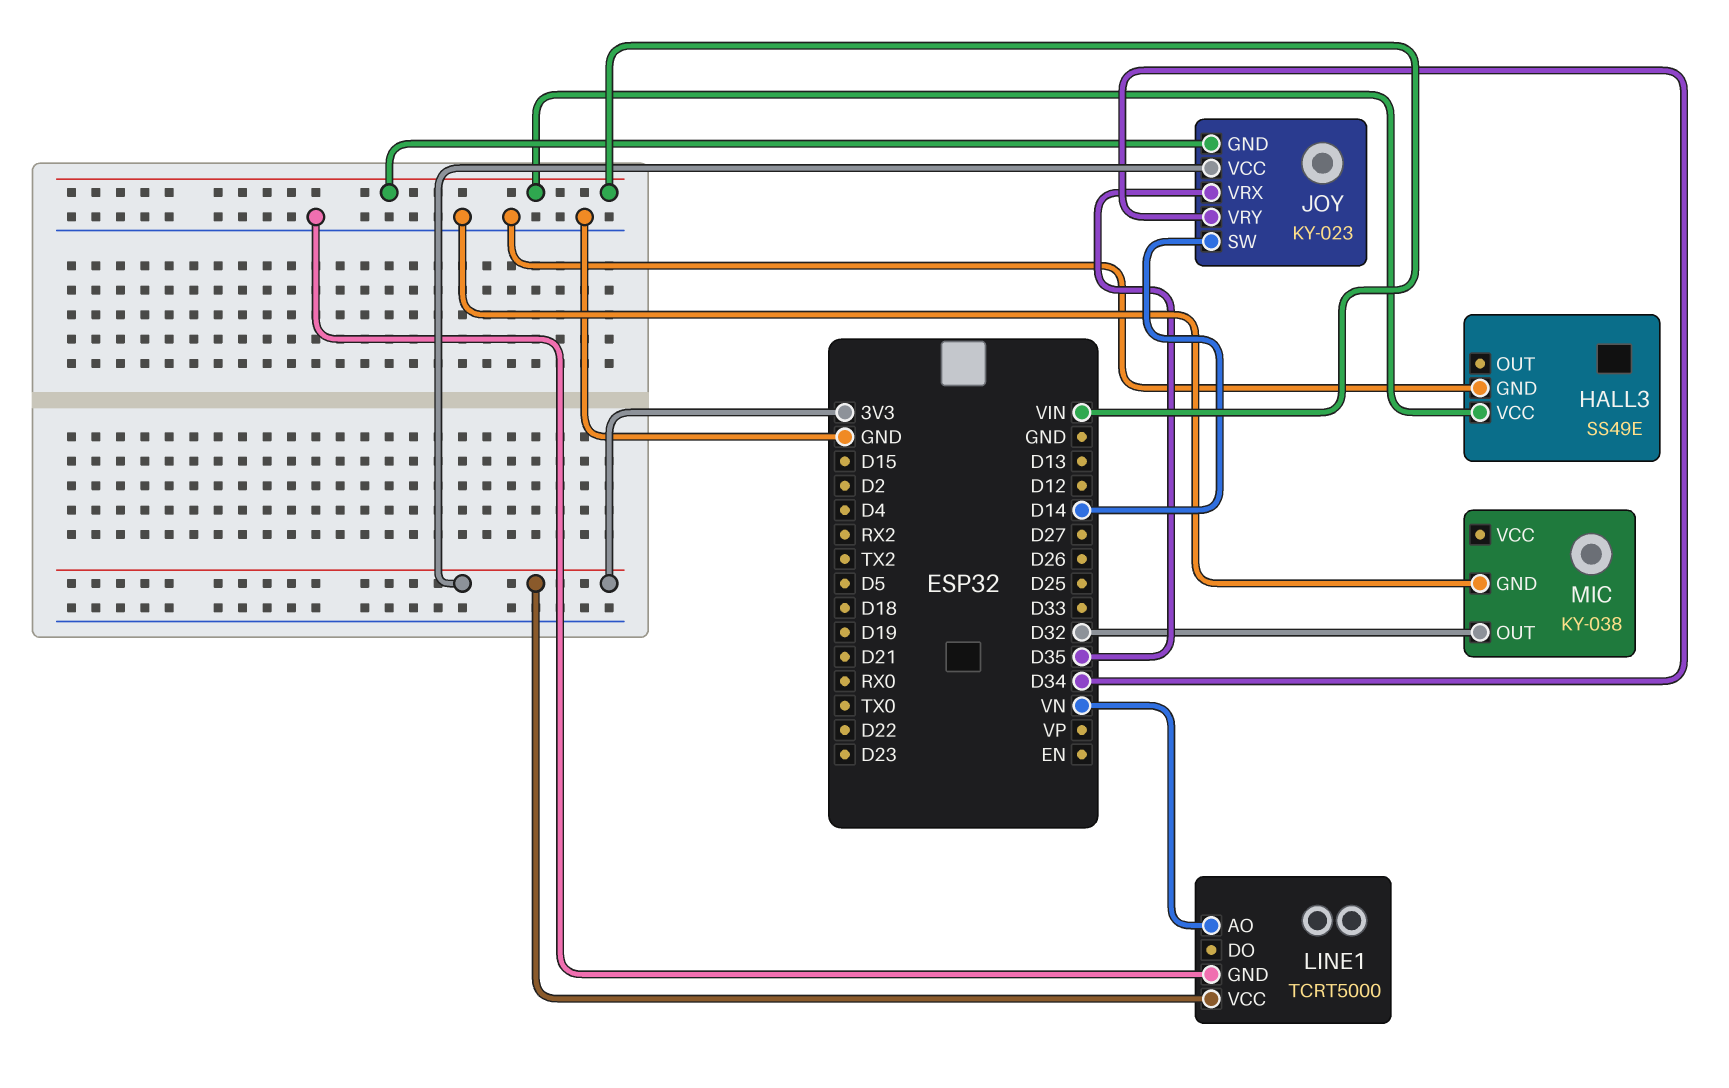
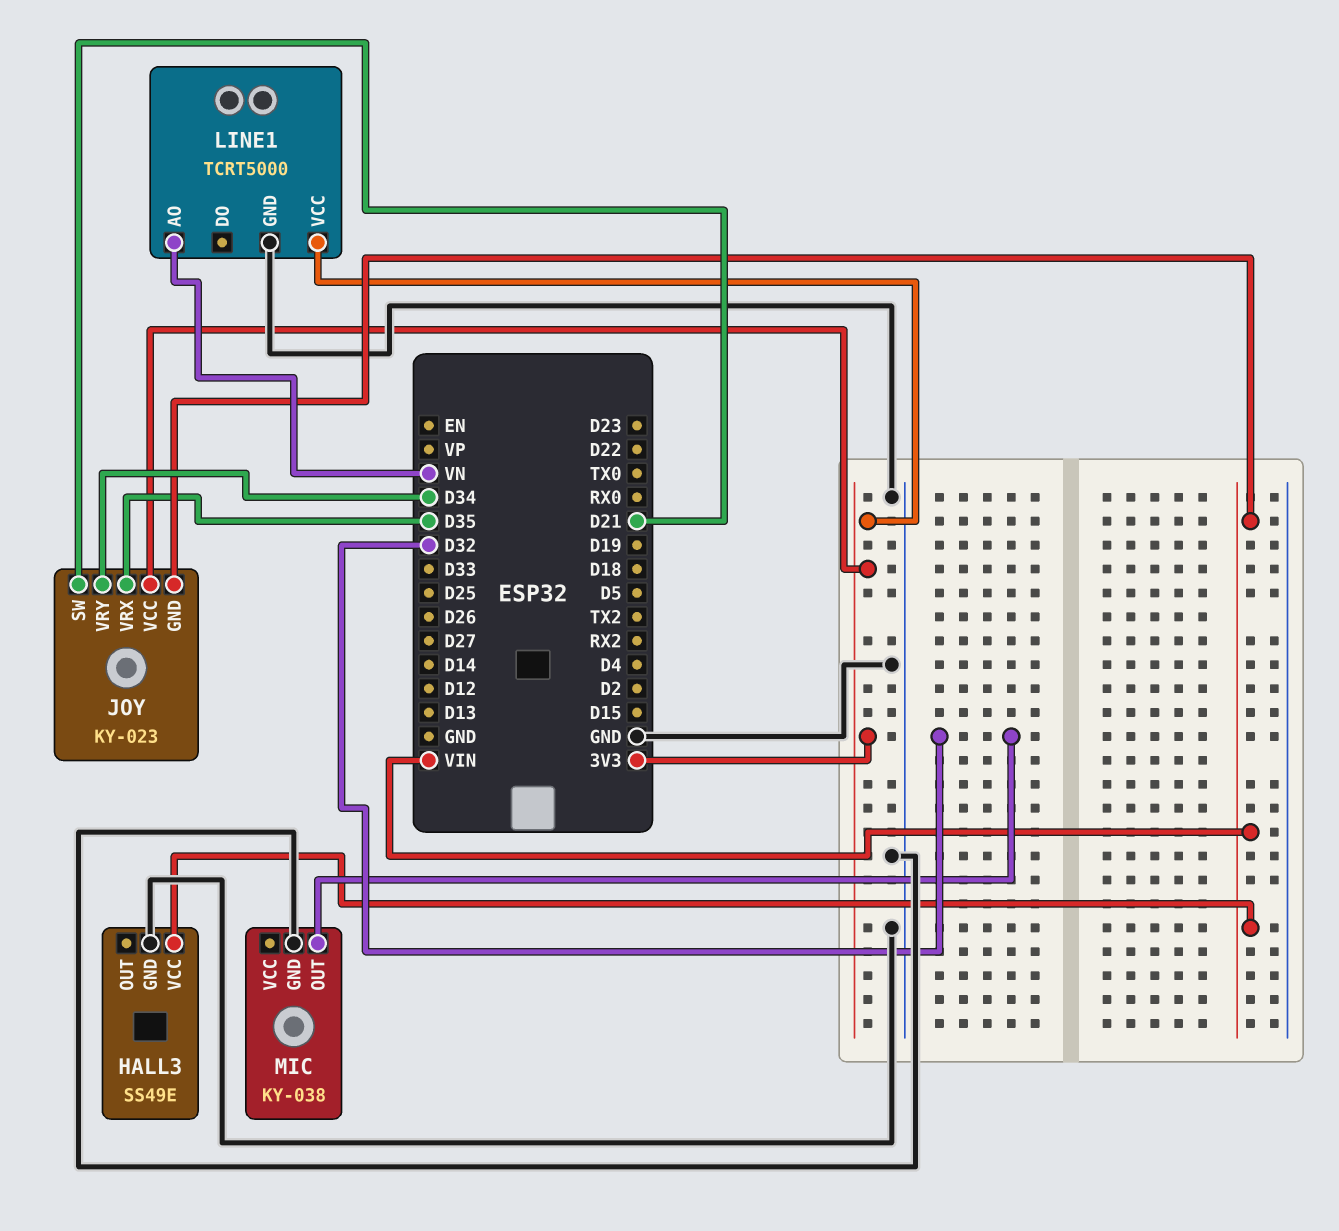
JOY pin SW: D14 -> D21

